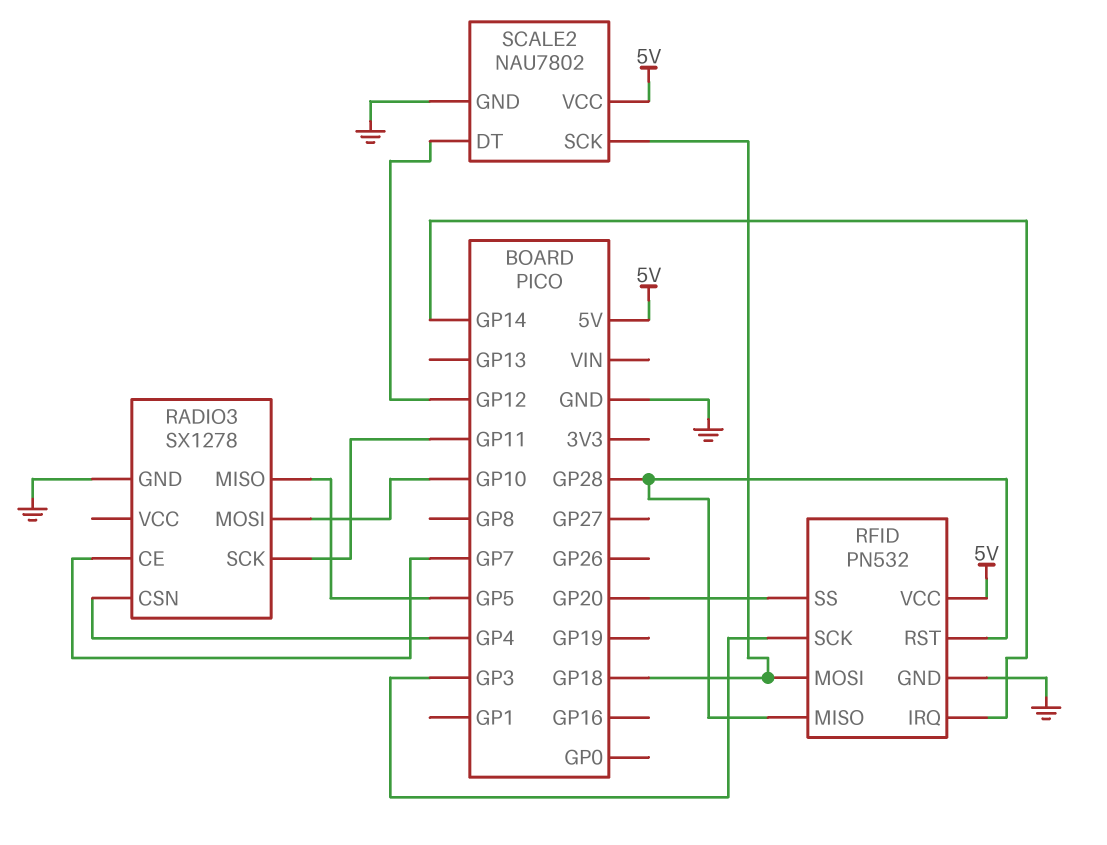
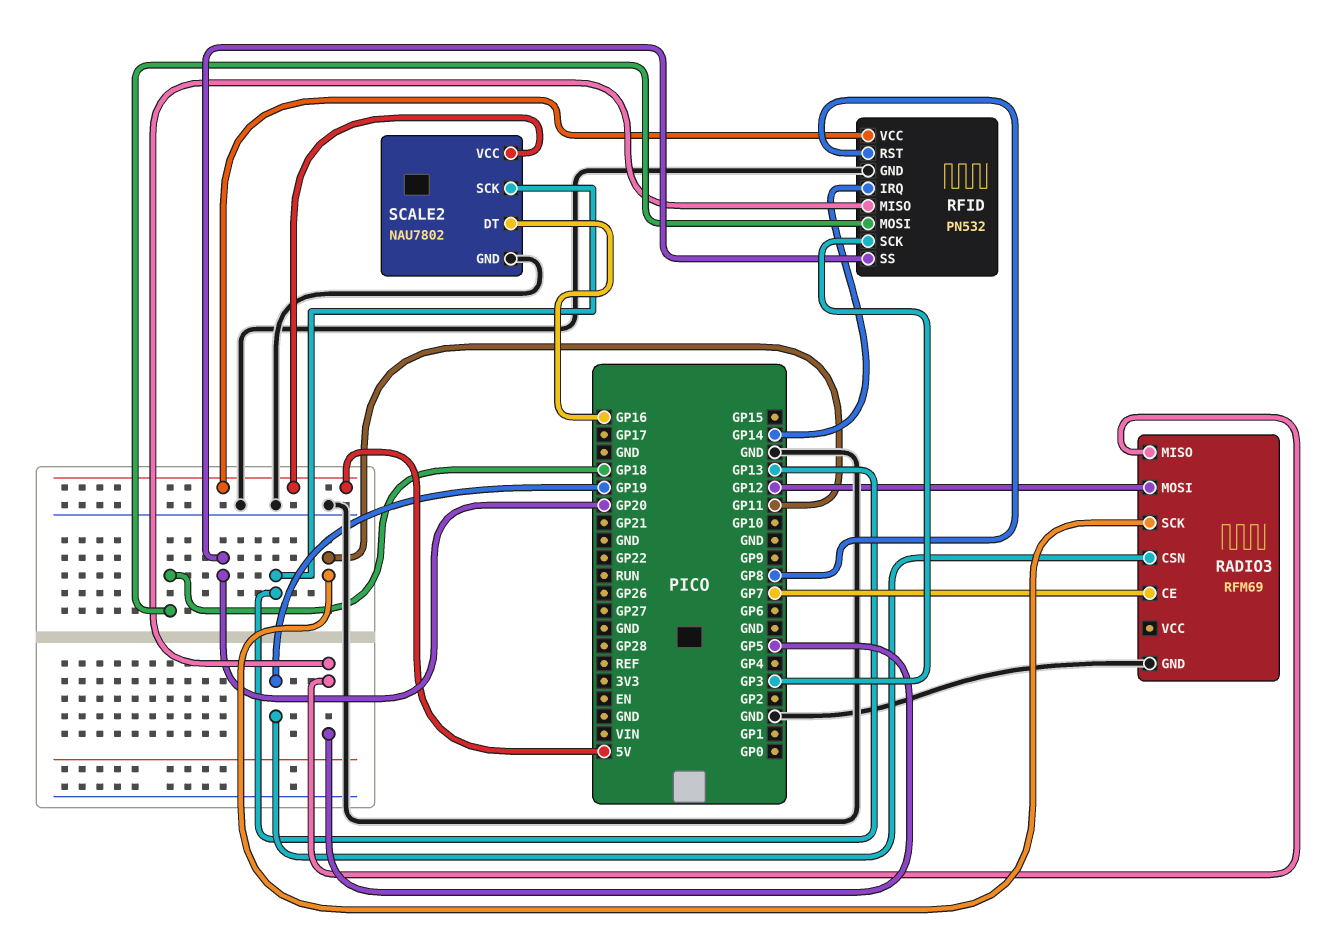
RADIO3: SX1278 -> RFM69
RADIO3 pin CSN: GP4 -> GP19
RADIO3 pin MOSI: GP10 -> GP12
RFID pin MISO: GP28 -> GP5
RFID pin RST: GP28 -> GP8
SCALE2 pin DT: GP12 -> GP16
SCALE2 pin SCK: GP18 -> GP13

